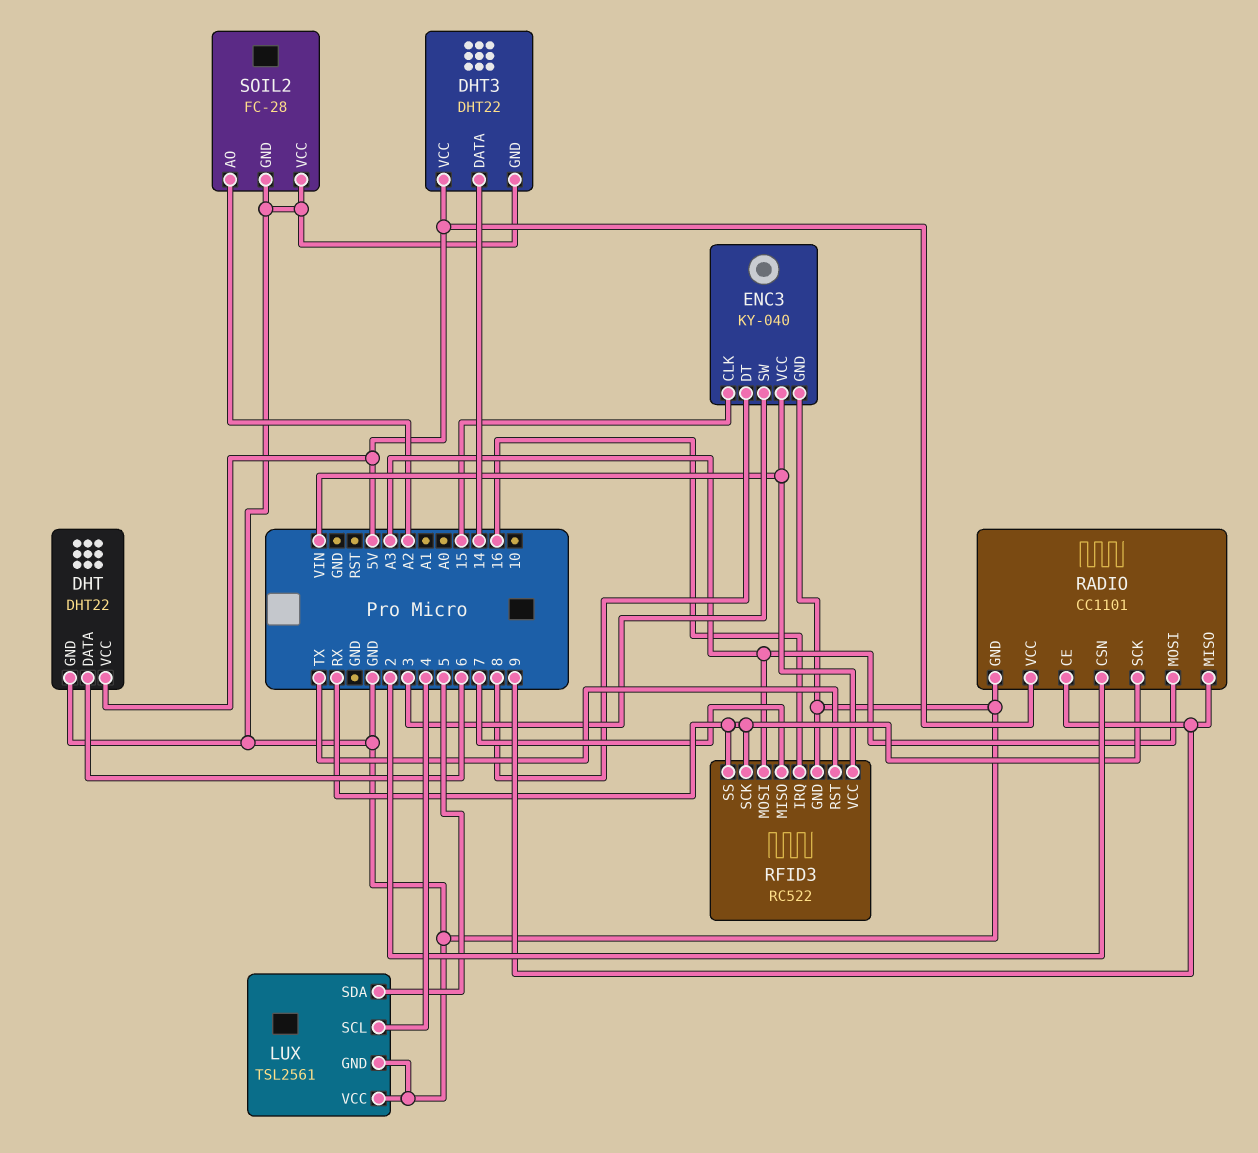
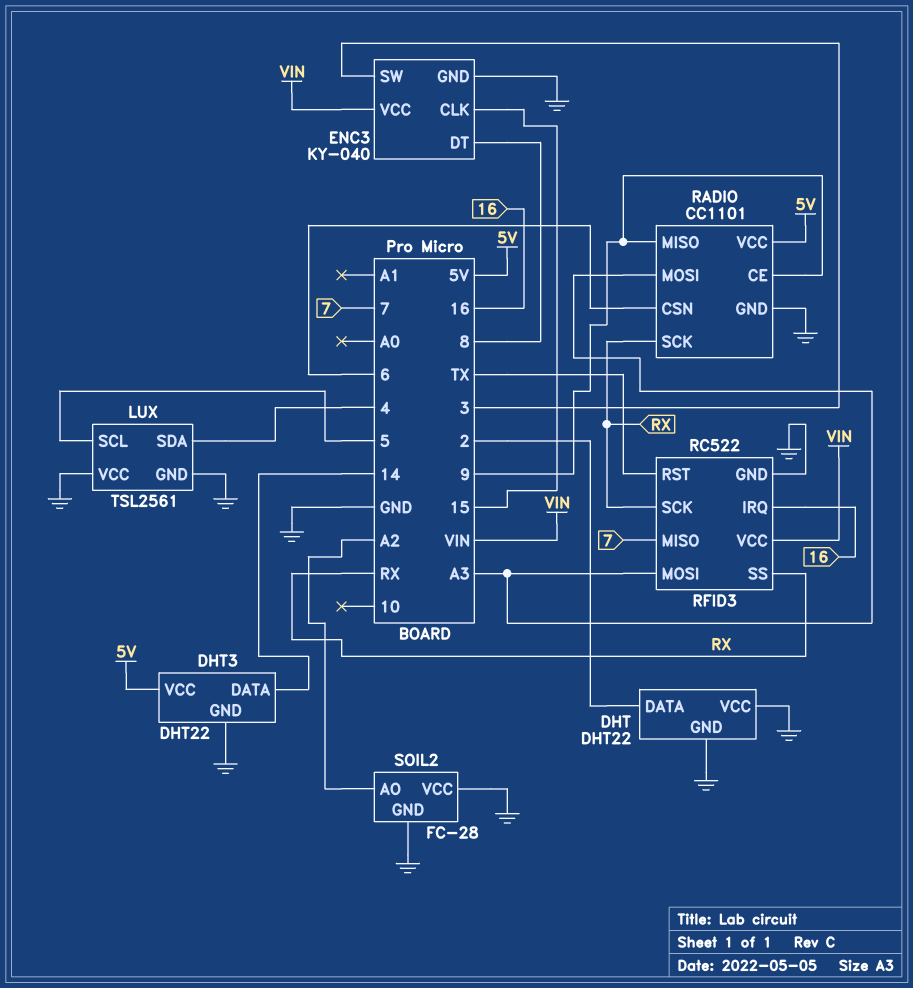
DHT pin DATA: 6 -> 2
DHT pin VCC: 5V -> GND
LUX pin SCL: 4 -> 5
LUX pin SDA: 5 -> 4
RADIO pin CSN: 2 -> 6

